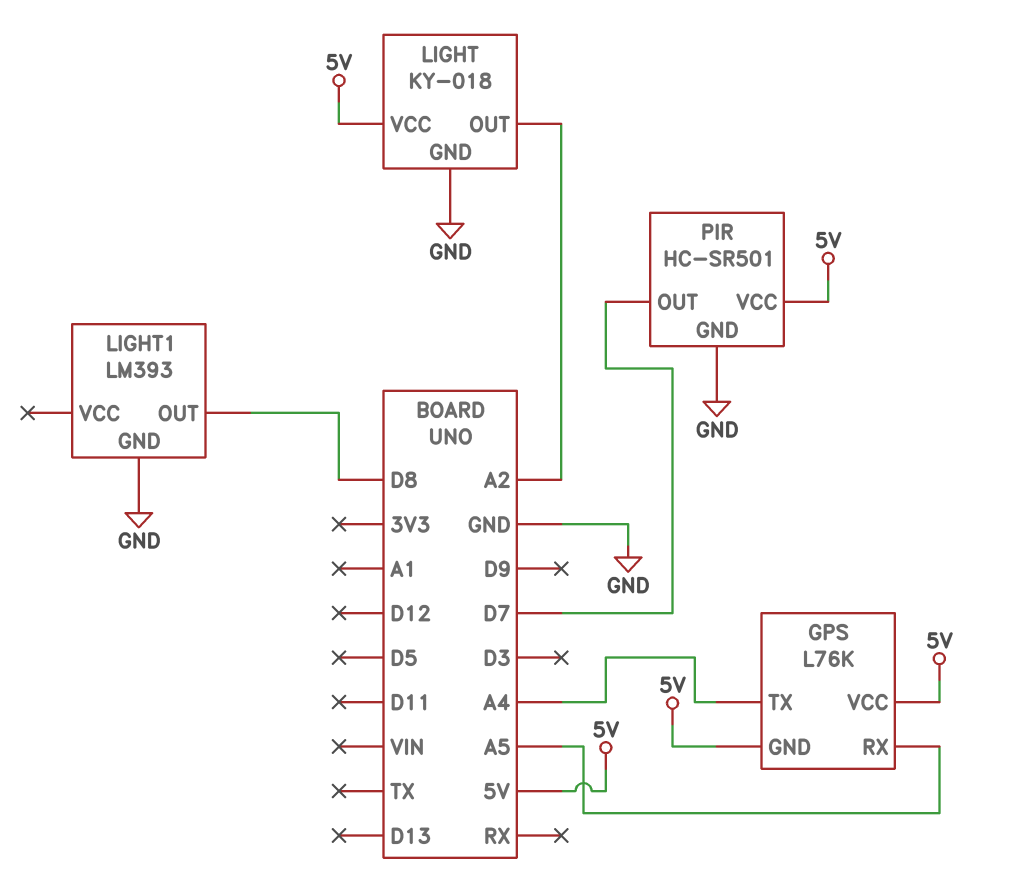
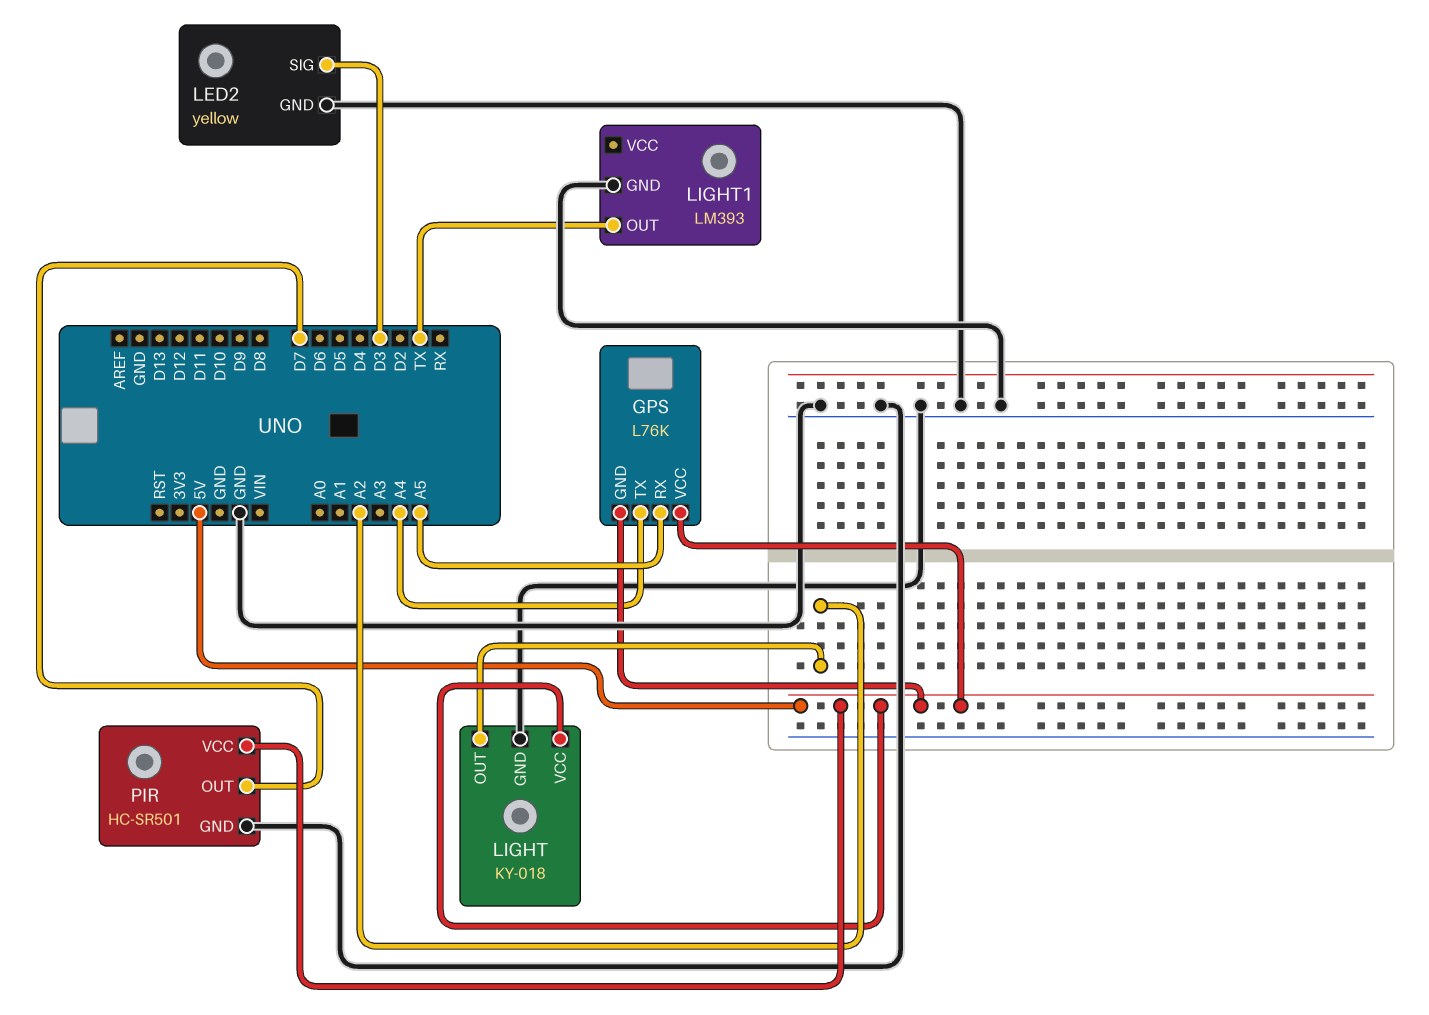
LED2: none -> yellow
LED2 pin GND: none -> GND
LED2 pin SIG: none -> D3
LIGHT1 pin OUT: D8 -> TX

